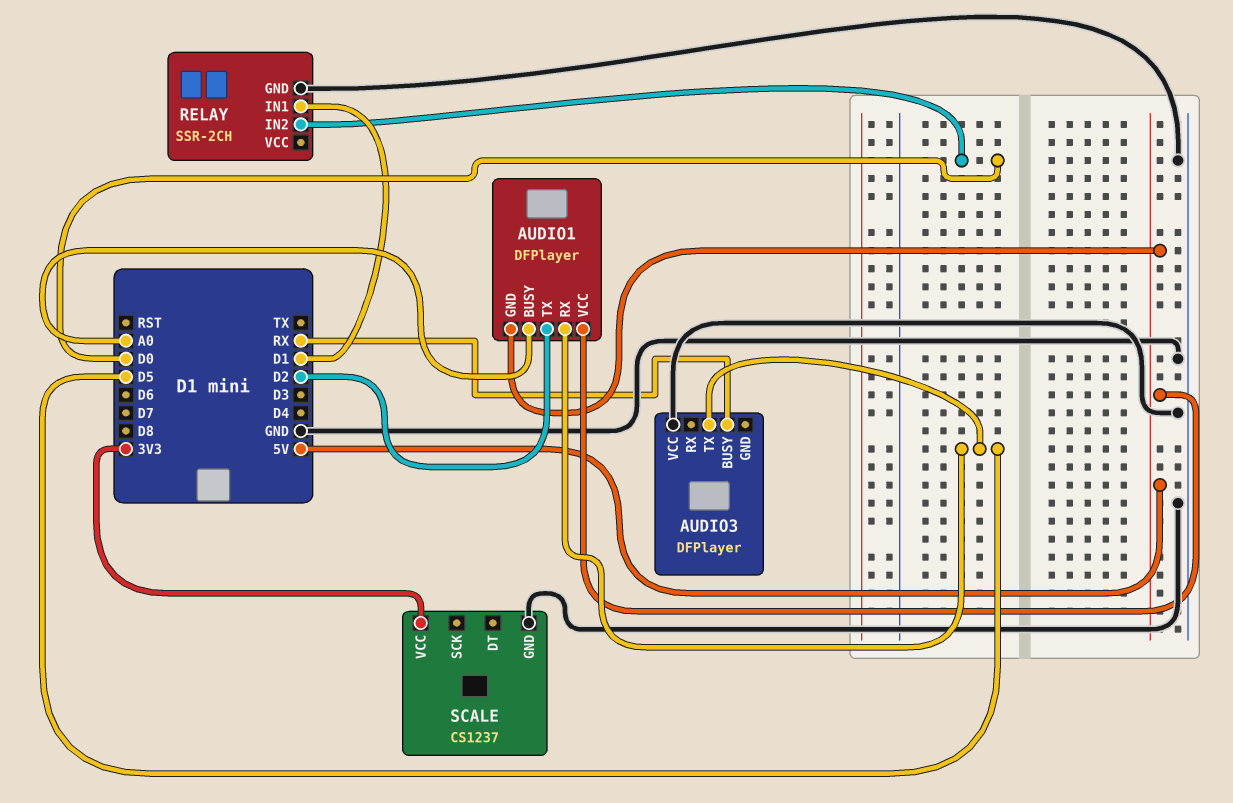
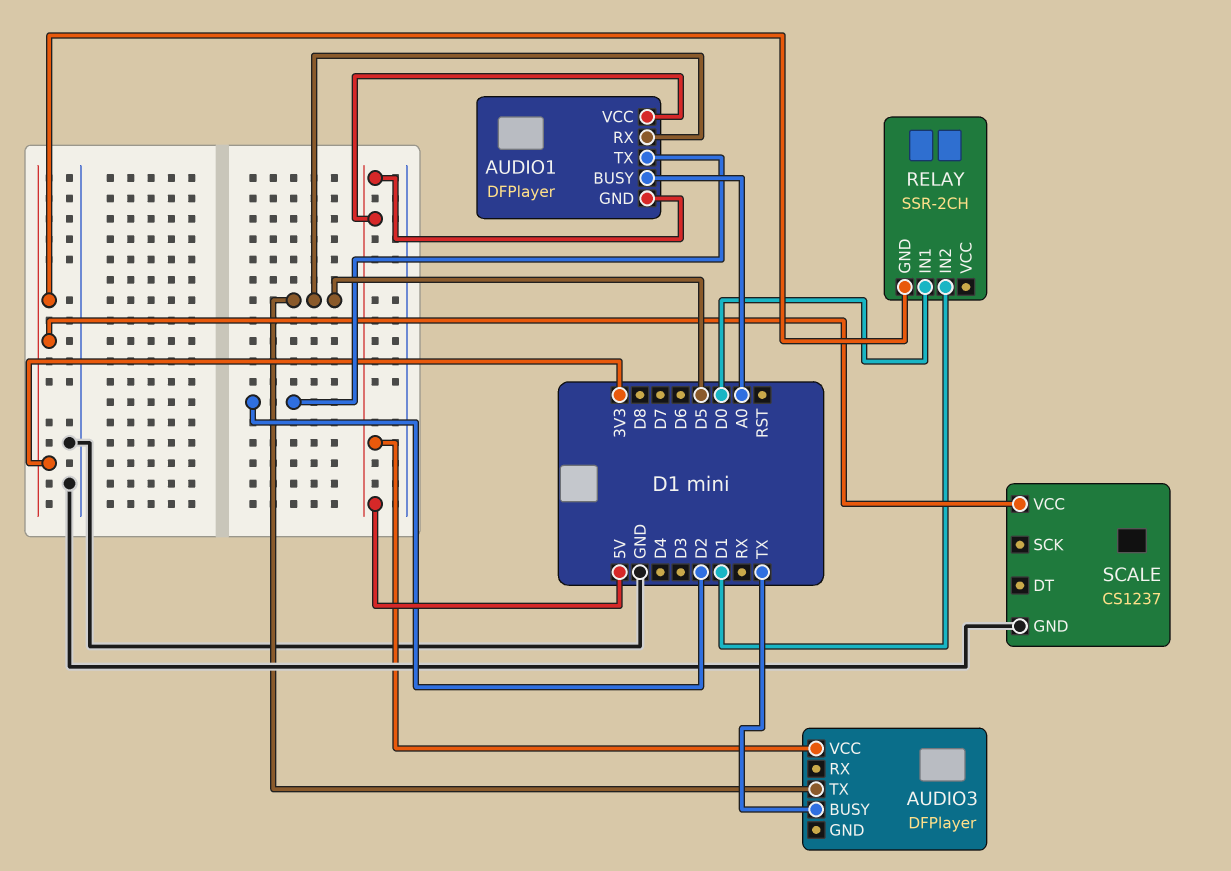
AUDIO3 pin BUSY: RX -> TX
AUDIO3 pin VCC: GND -> 5V
RELAY pin GND: GND -> 3V3
RELAY pin IN1: D1 -> D0
RELAY pin IN2: D0 -> D1

